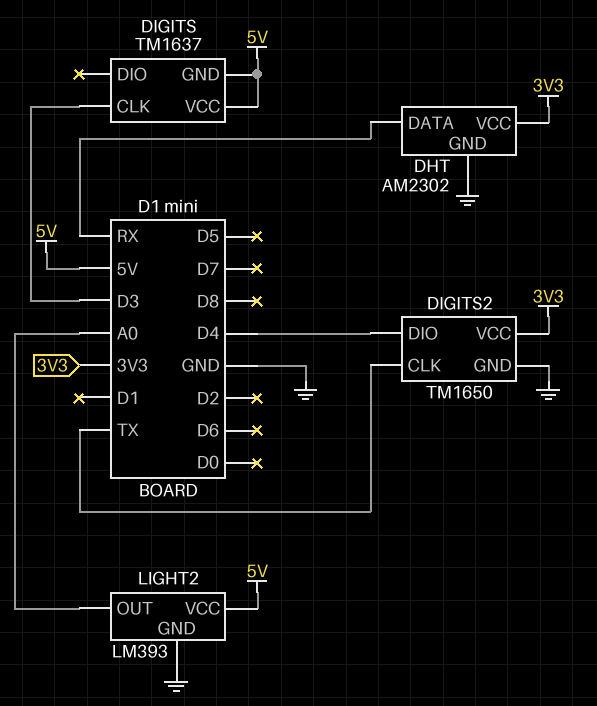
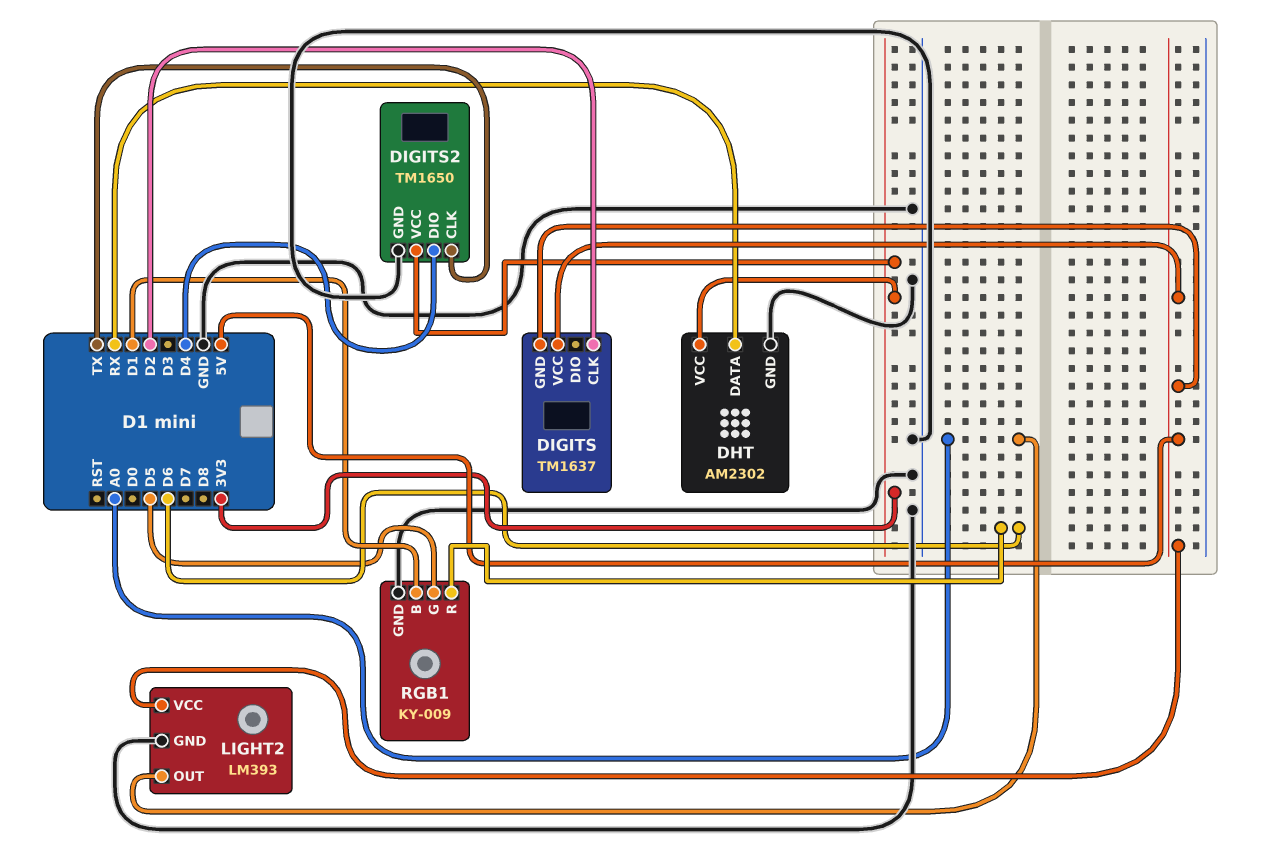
DIGITS pin CLK: D3 -> D2
RGB1: none -> KY-009
RGB1 pin B: none -> D1
RGB1 pin G: none -> D5
RGB1 pin GND: none -> GND
RGB1 pin R: none -> D6

